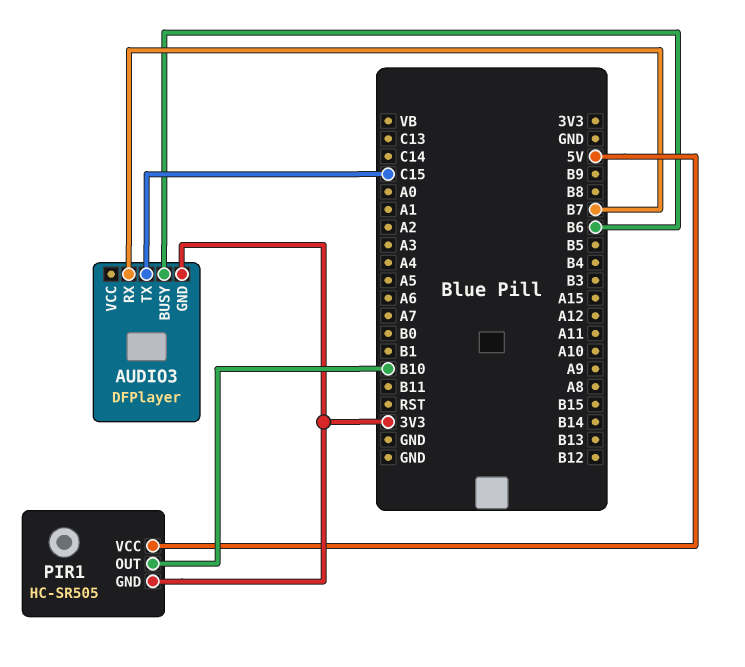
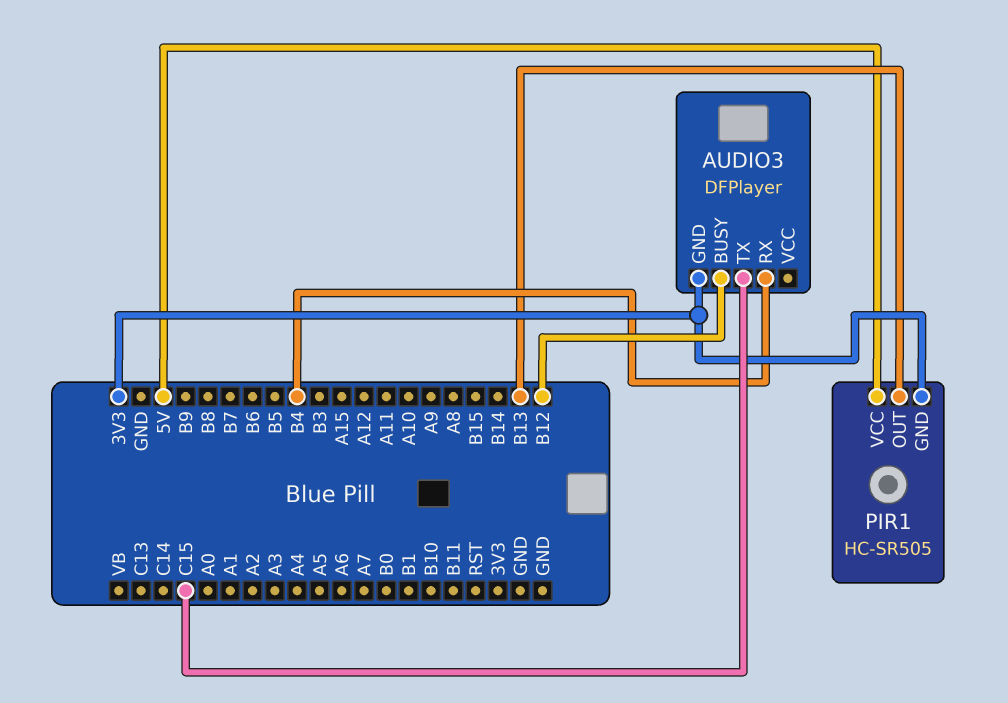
AUDIO3 pin BUSY: B6 -> B12
AUDIO3 pin RX: B7 -> B4
PIR1 pin OUT: B10 -> B13

